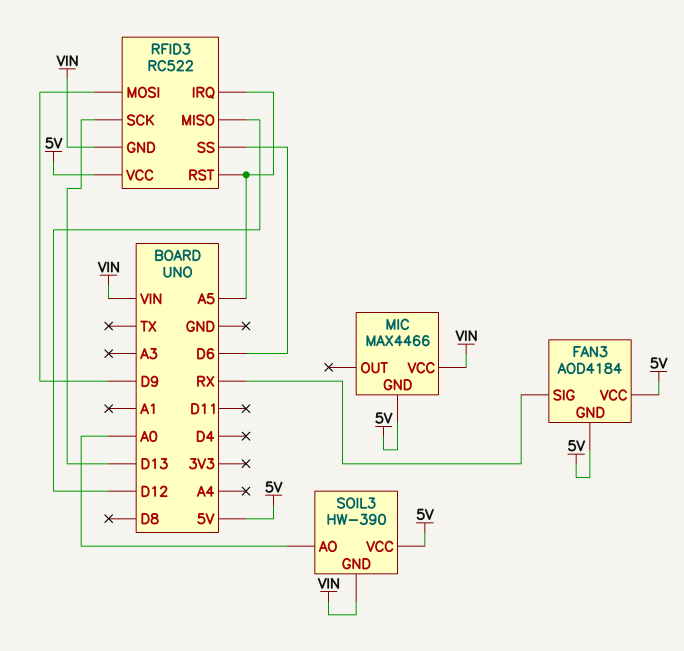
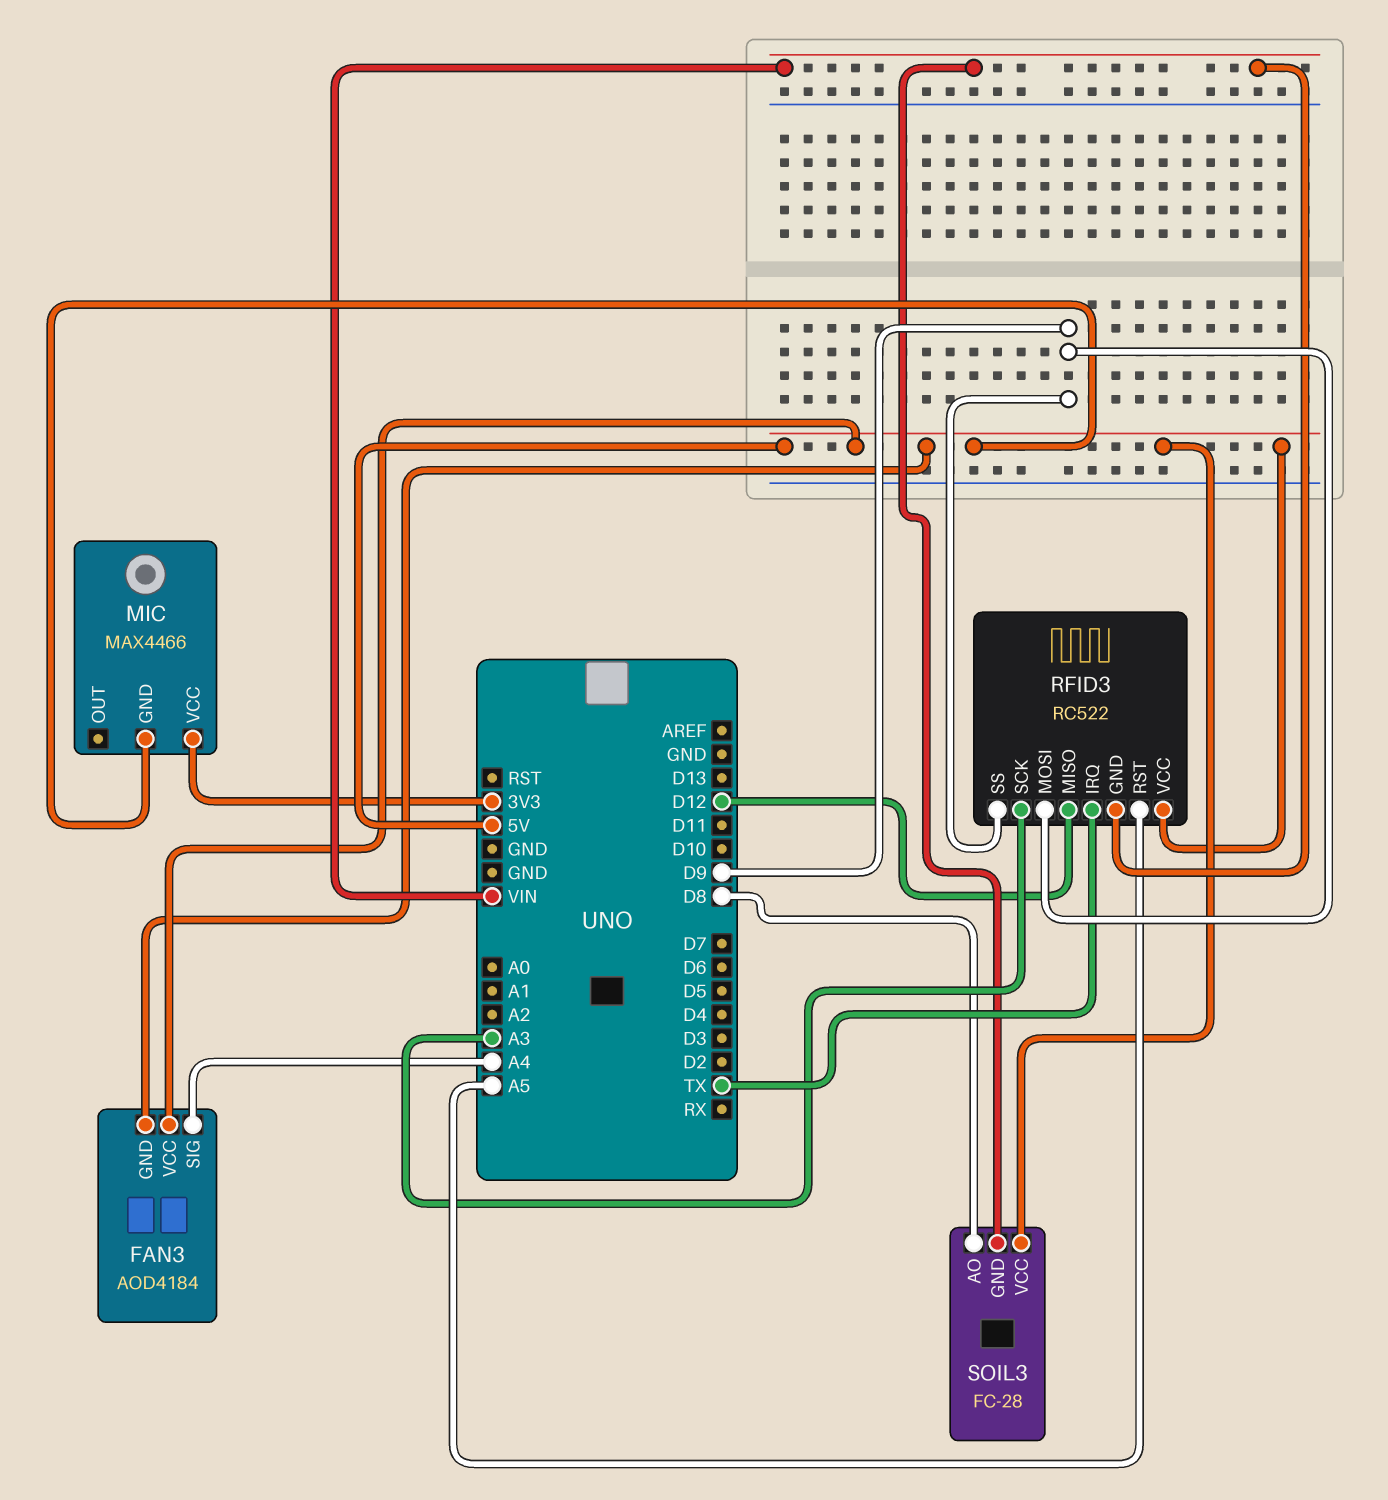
FAN3 pin SIG: RX -> A4
MIC pin VCC: VIN -> 3V3
RFID3 pin IRQ: A5 -> TX
RFID3 pin SCK: D13 -> A3
RFID3 pin SS: D6 -> D9
SOIL3: HW-390 -> FC-28
SOIL3 pin AO: A0 -> D8

